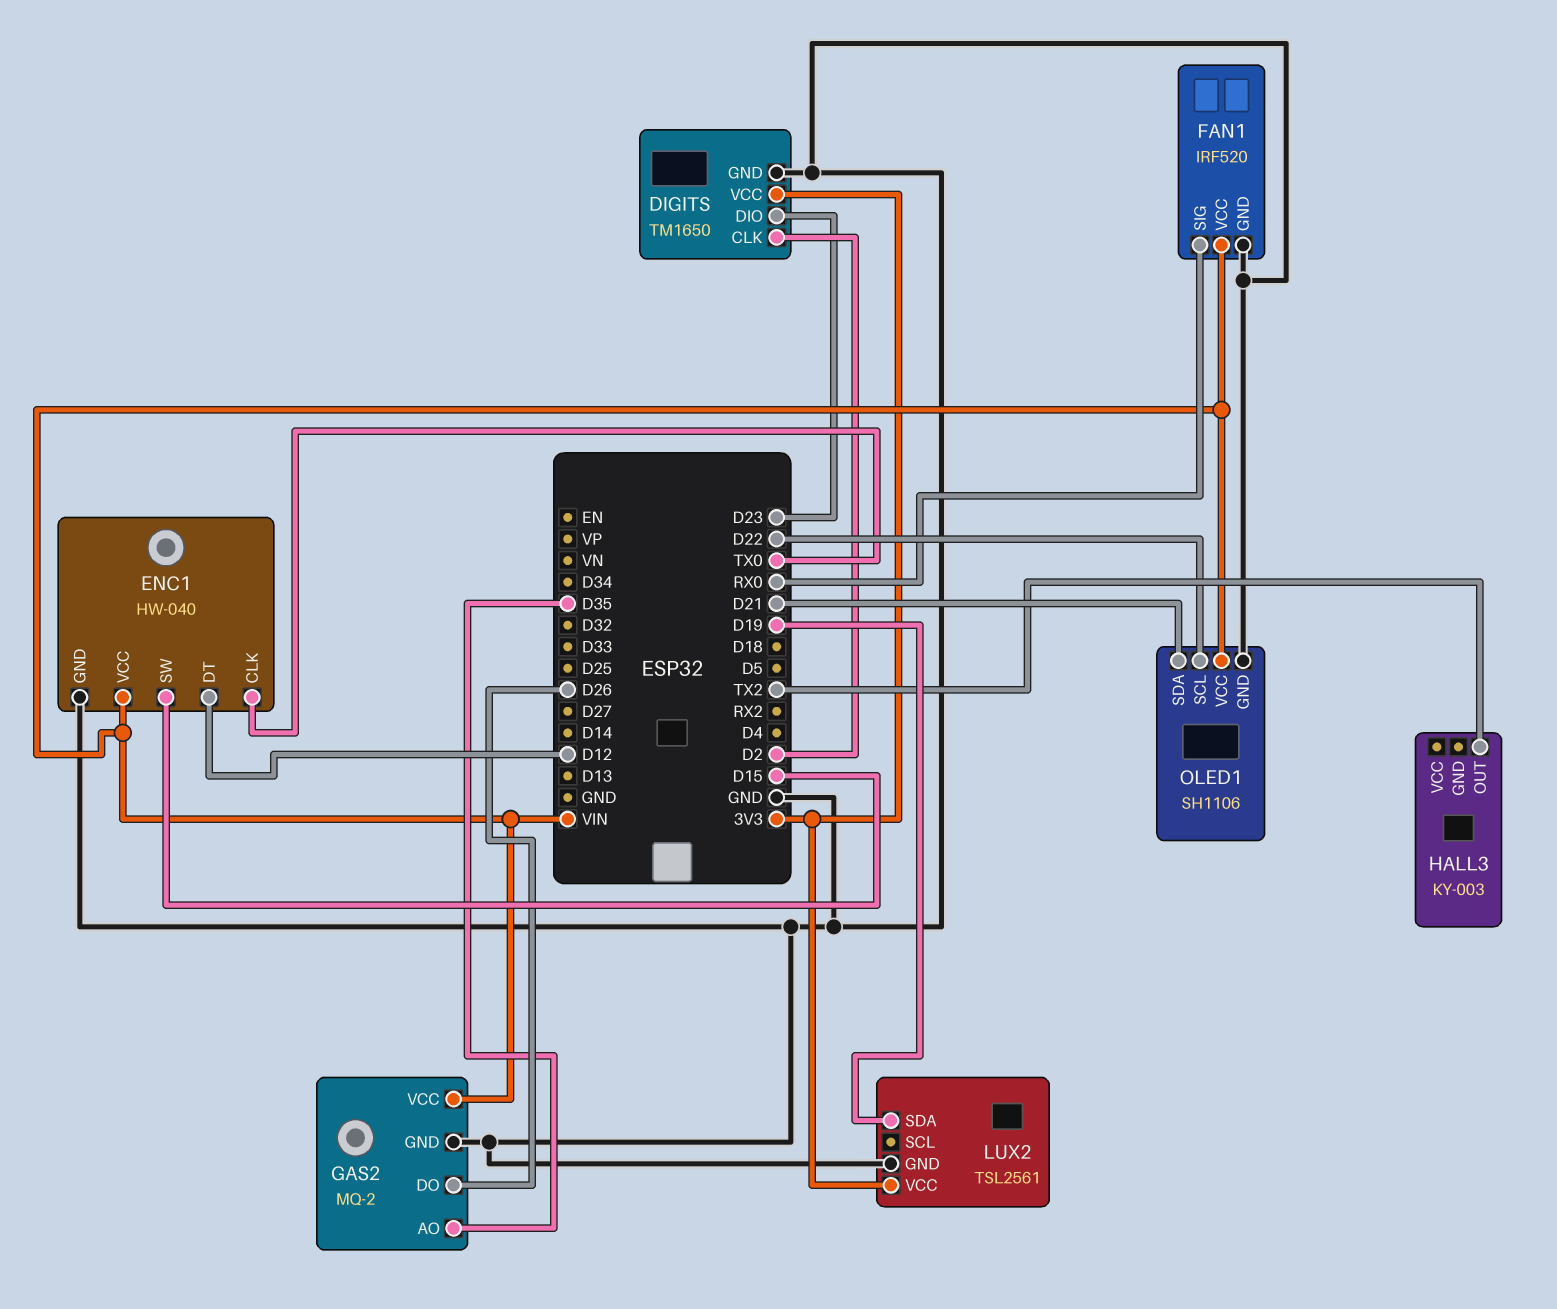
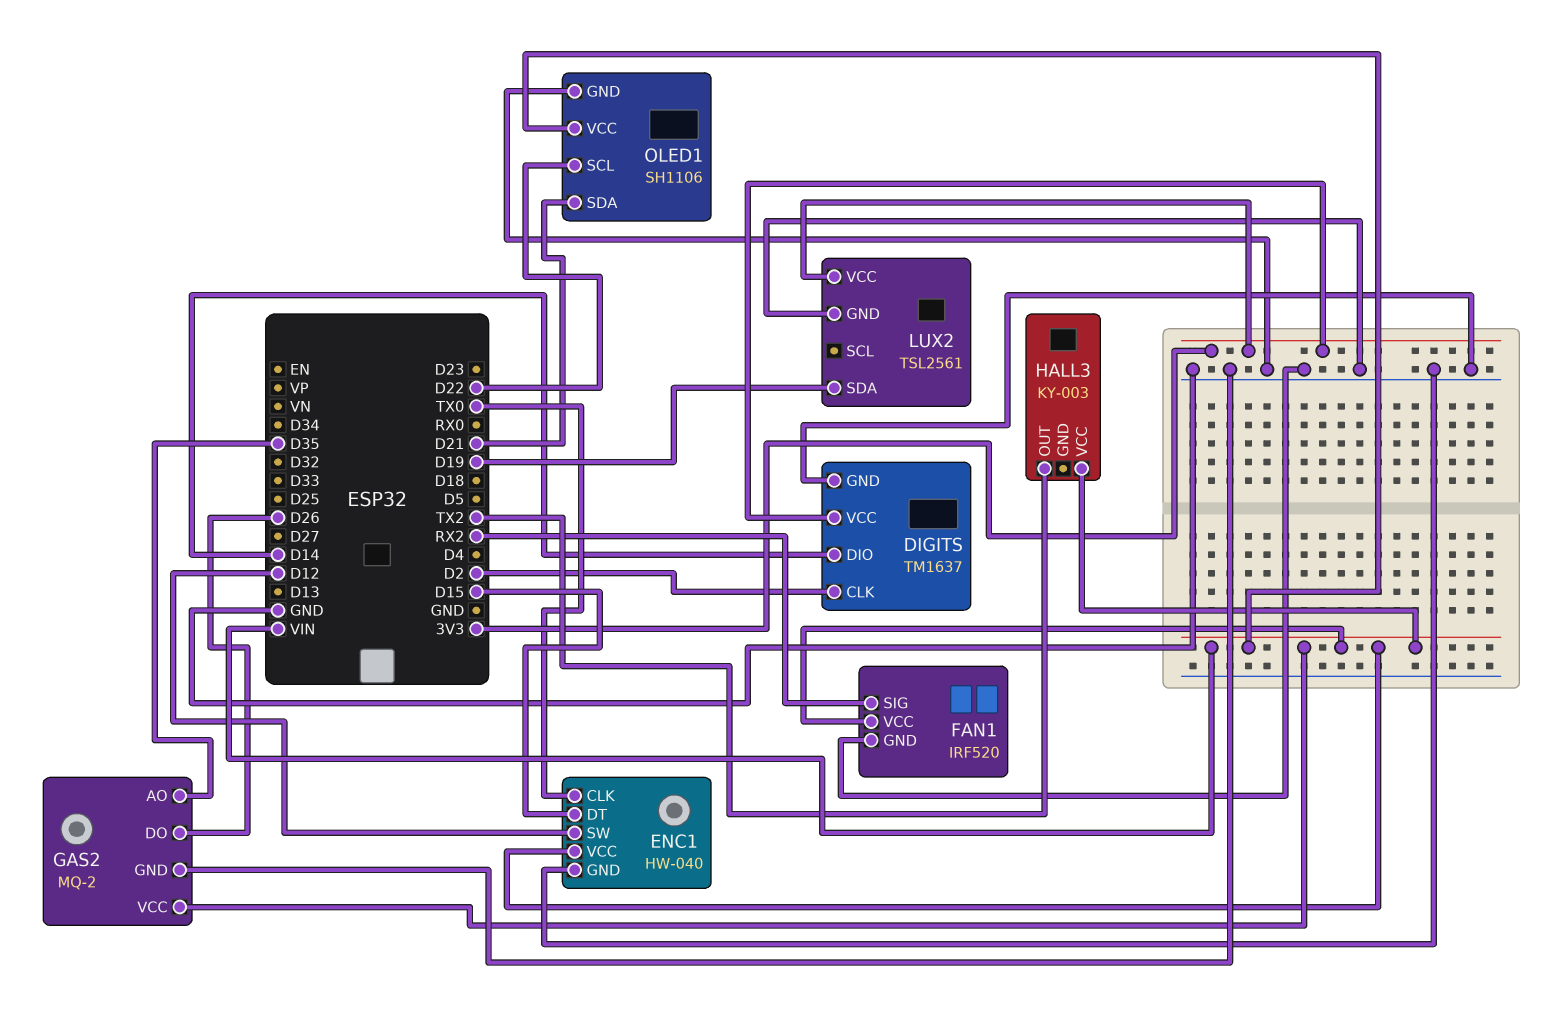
DIGITS: TM1650 -> TM1637
DIGITS pin DIO: D23 -> D14
ENC1 pin DT: D12 -> D15
ENC1 pin SW: D15 -> D12
FAN1 pin SIG: RX0 -> RX2
HALL3 pin VCC: none -> VIN

